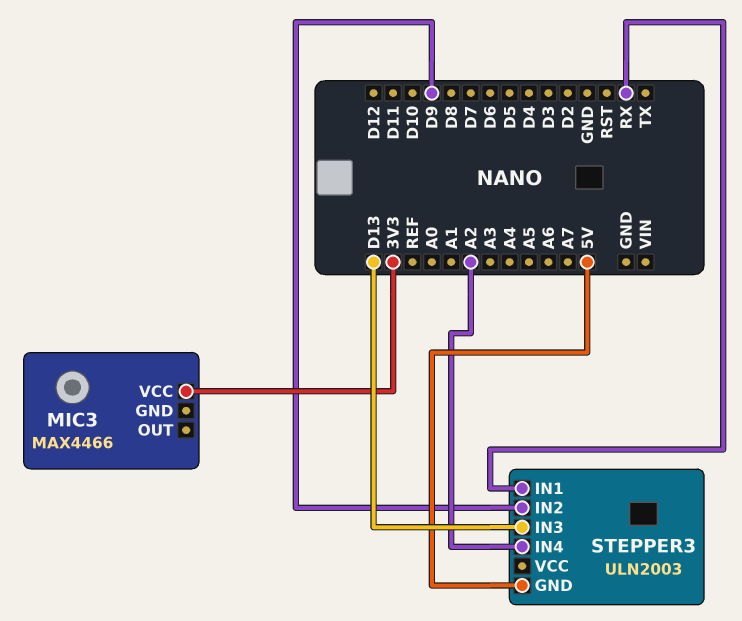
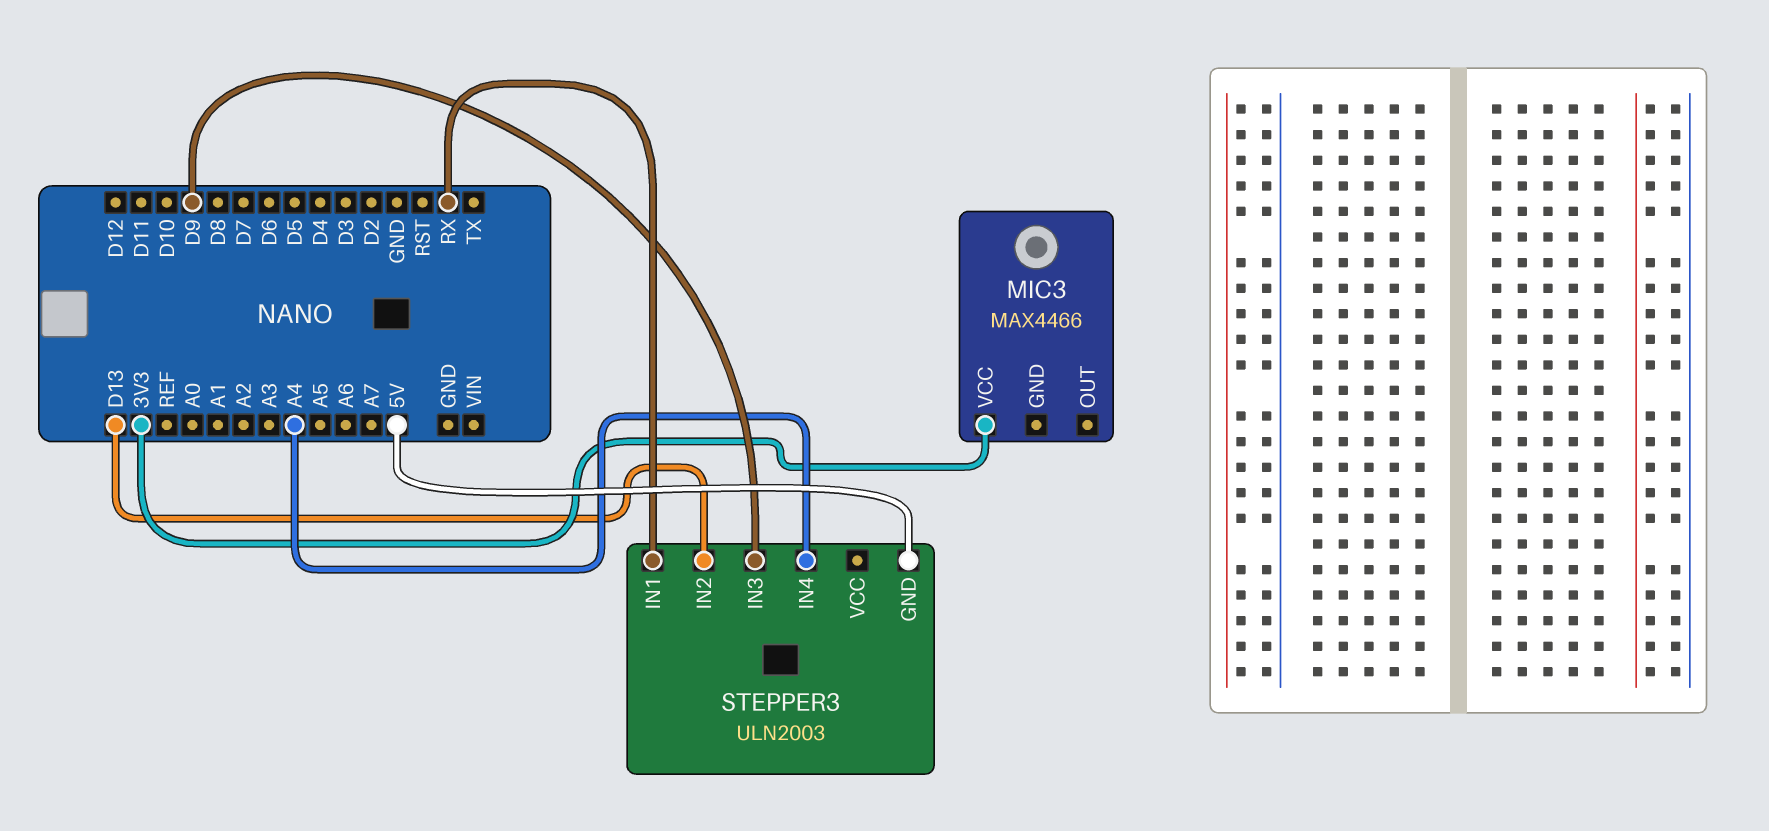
STEPPER3 pin IN2: D9 -> D13
STEPPER3 pin IN3: D13 -> D9
STEPPER3 pin IN4: A2 -> A4

